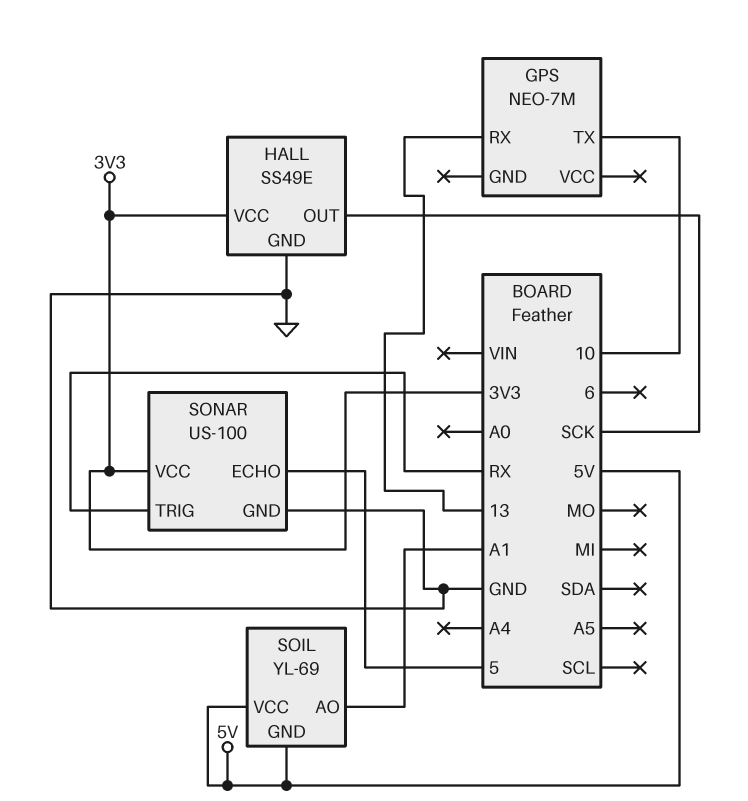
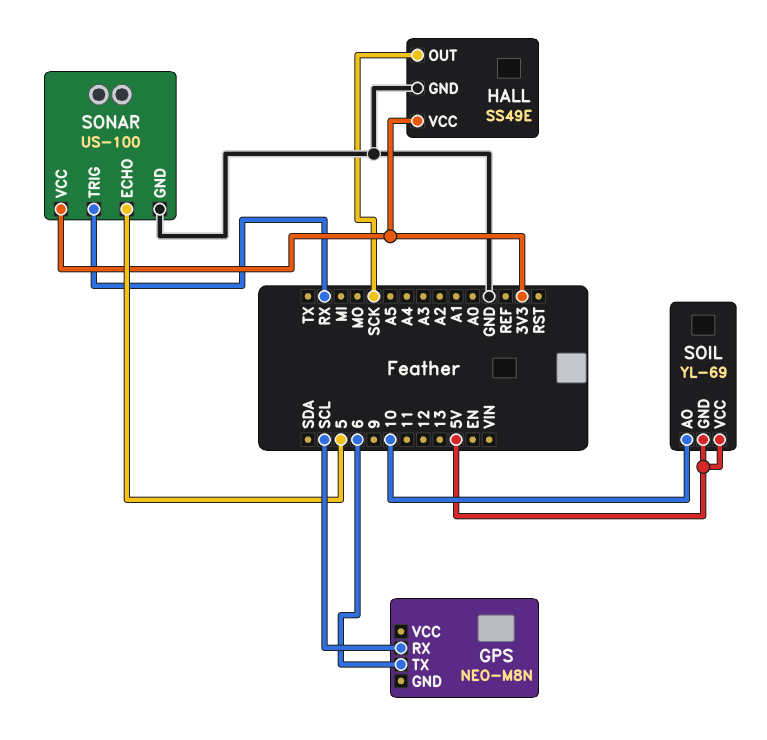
GPS: NEO-7M -> NEO-M8N
GPS pin RX: 13 -> SCL
GPS pin TX: 10 -> 6
SOIL pin AO: A1 -> 10

